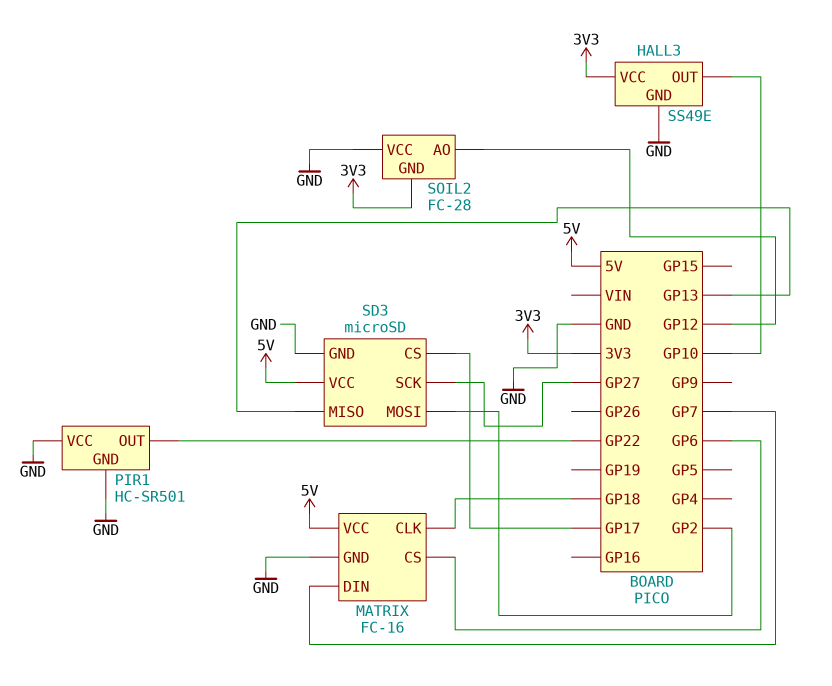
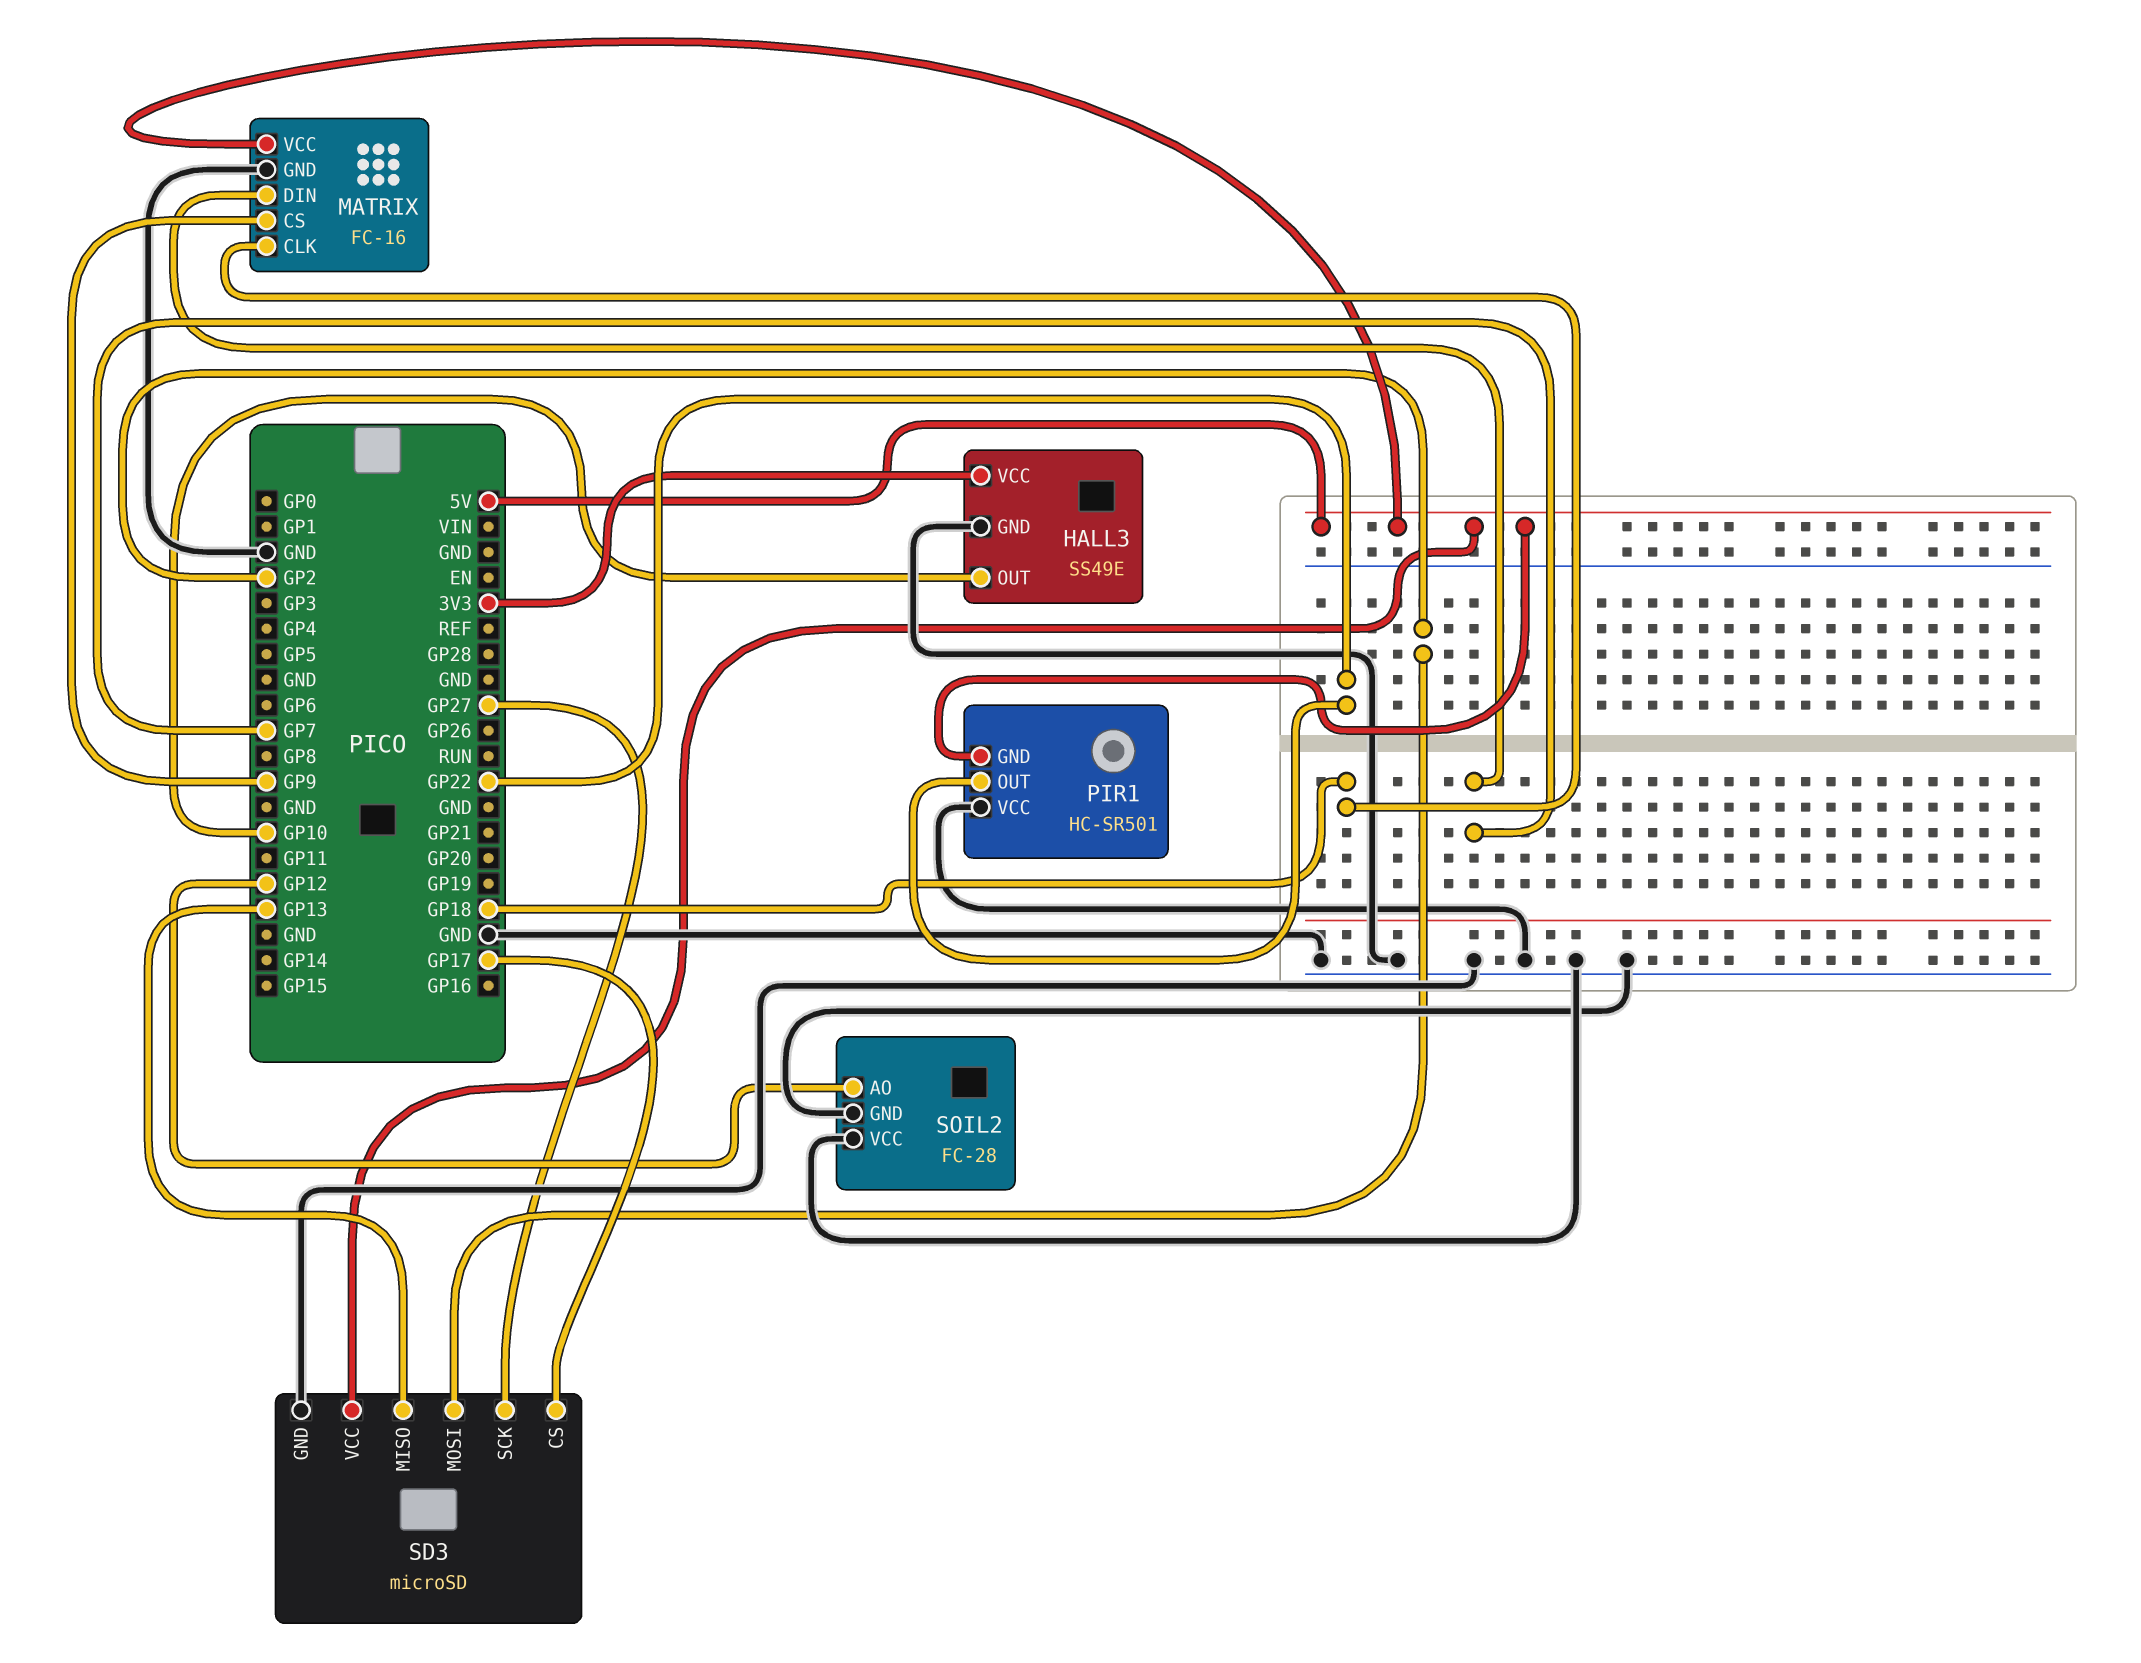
MATRIX pin CS: GP6 -> GP9
PIR1 pin GND: GND -> 5V
SOIL2 pin GND: 3V3 -> GND

